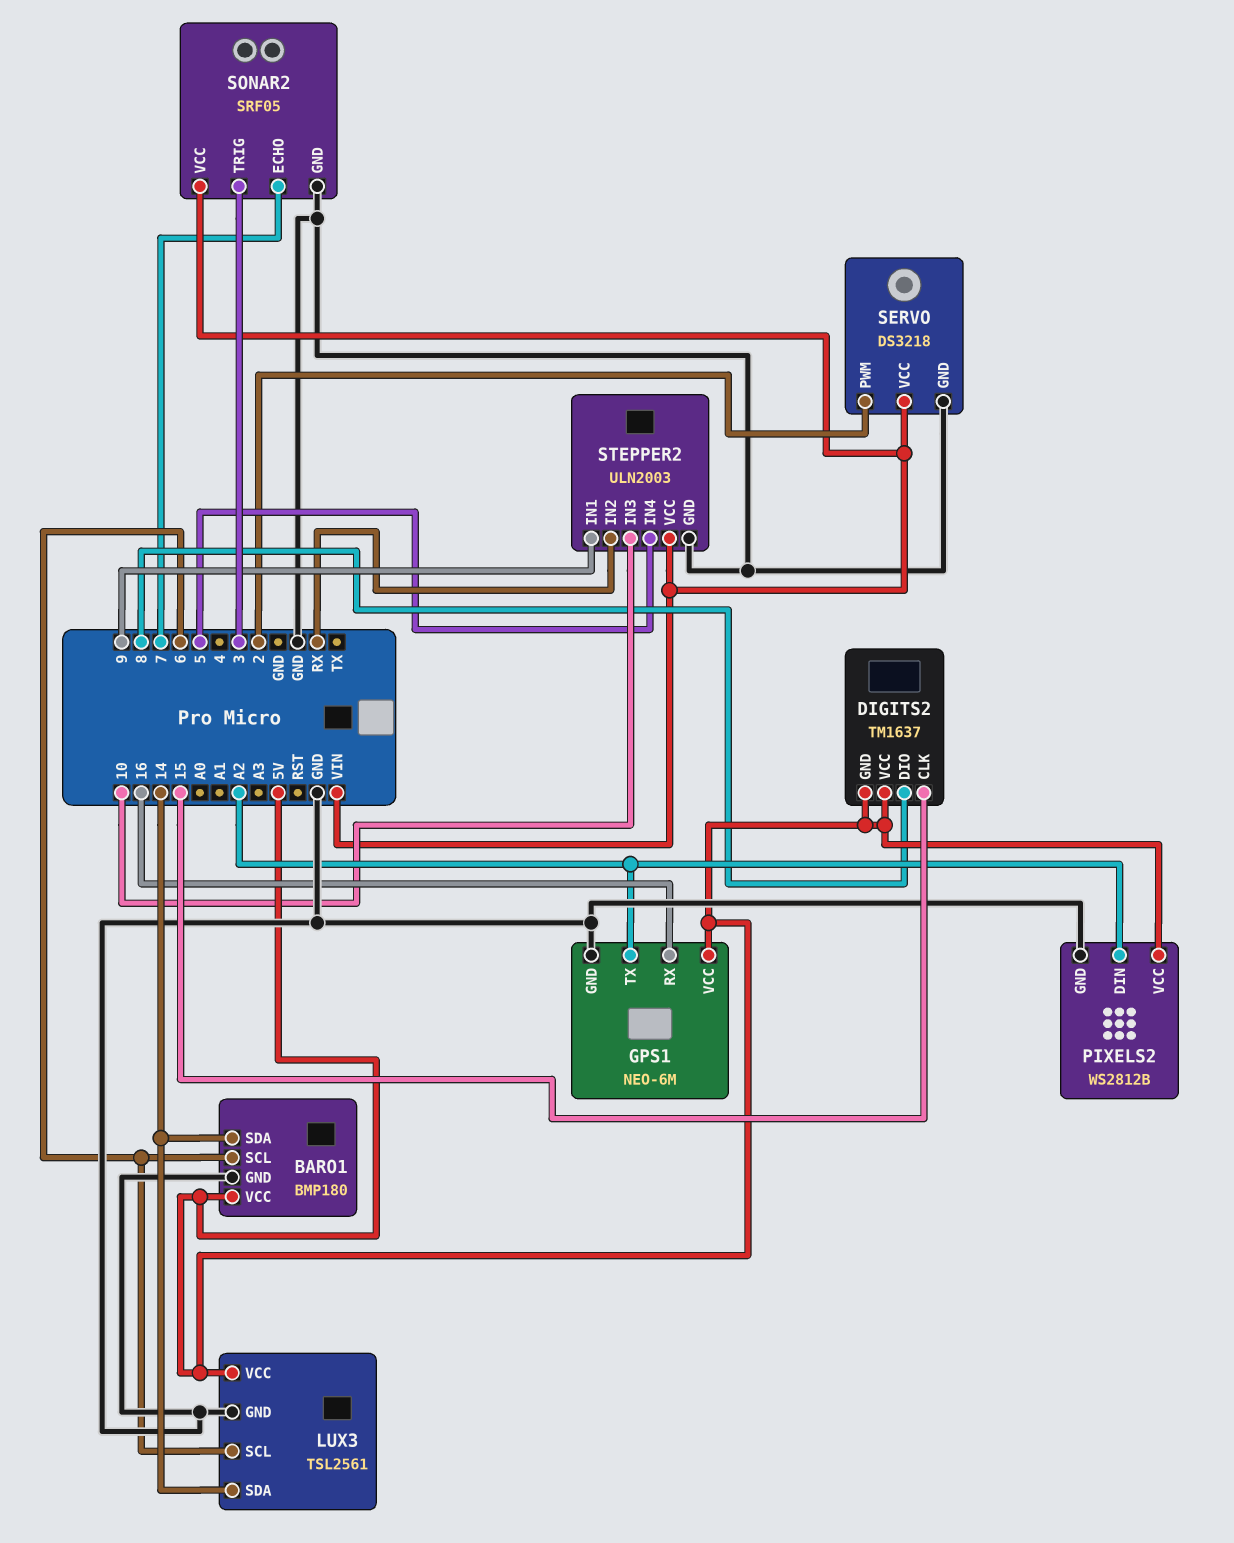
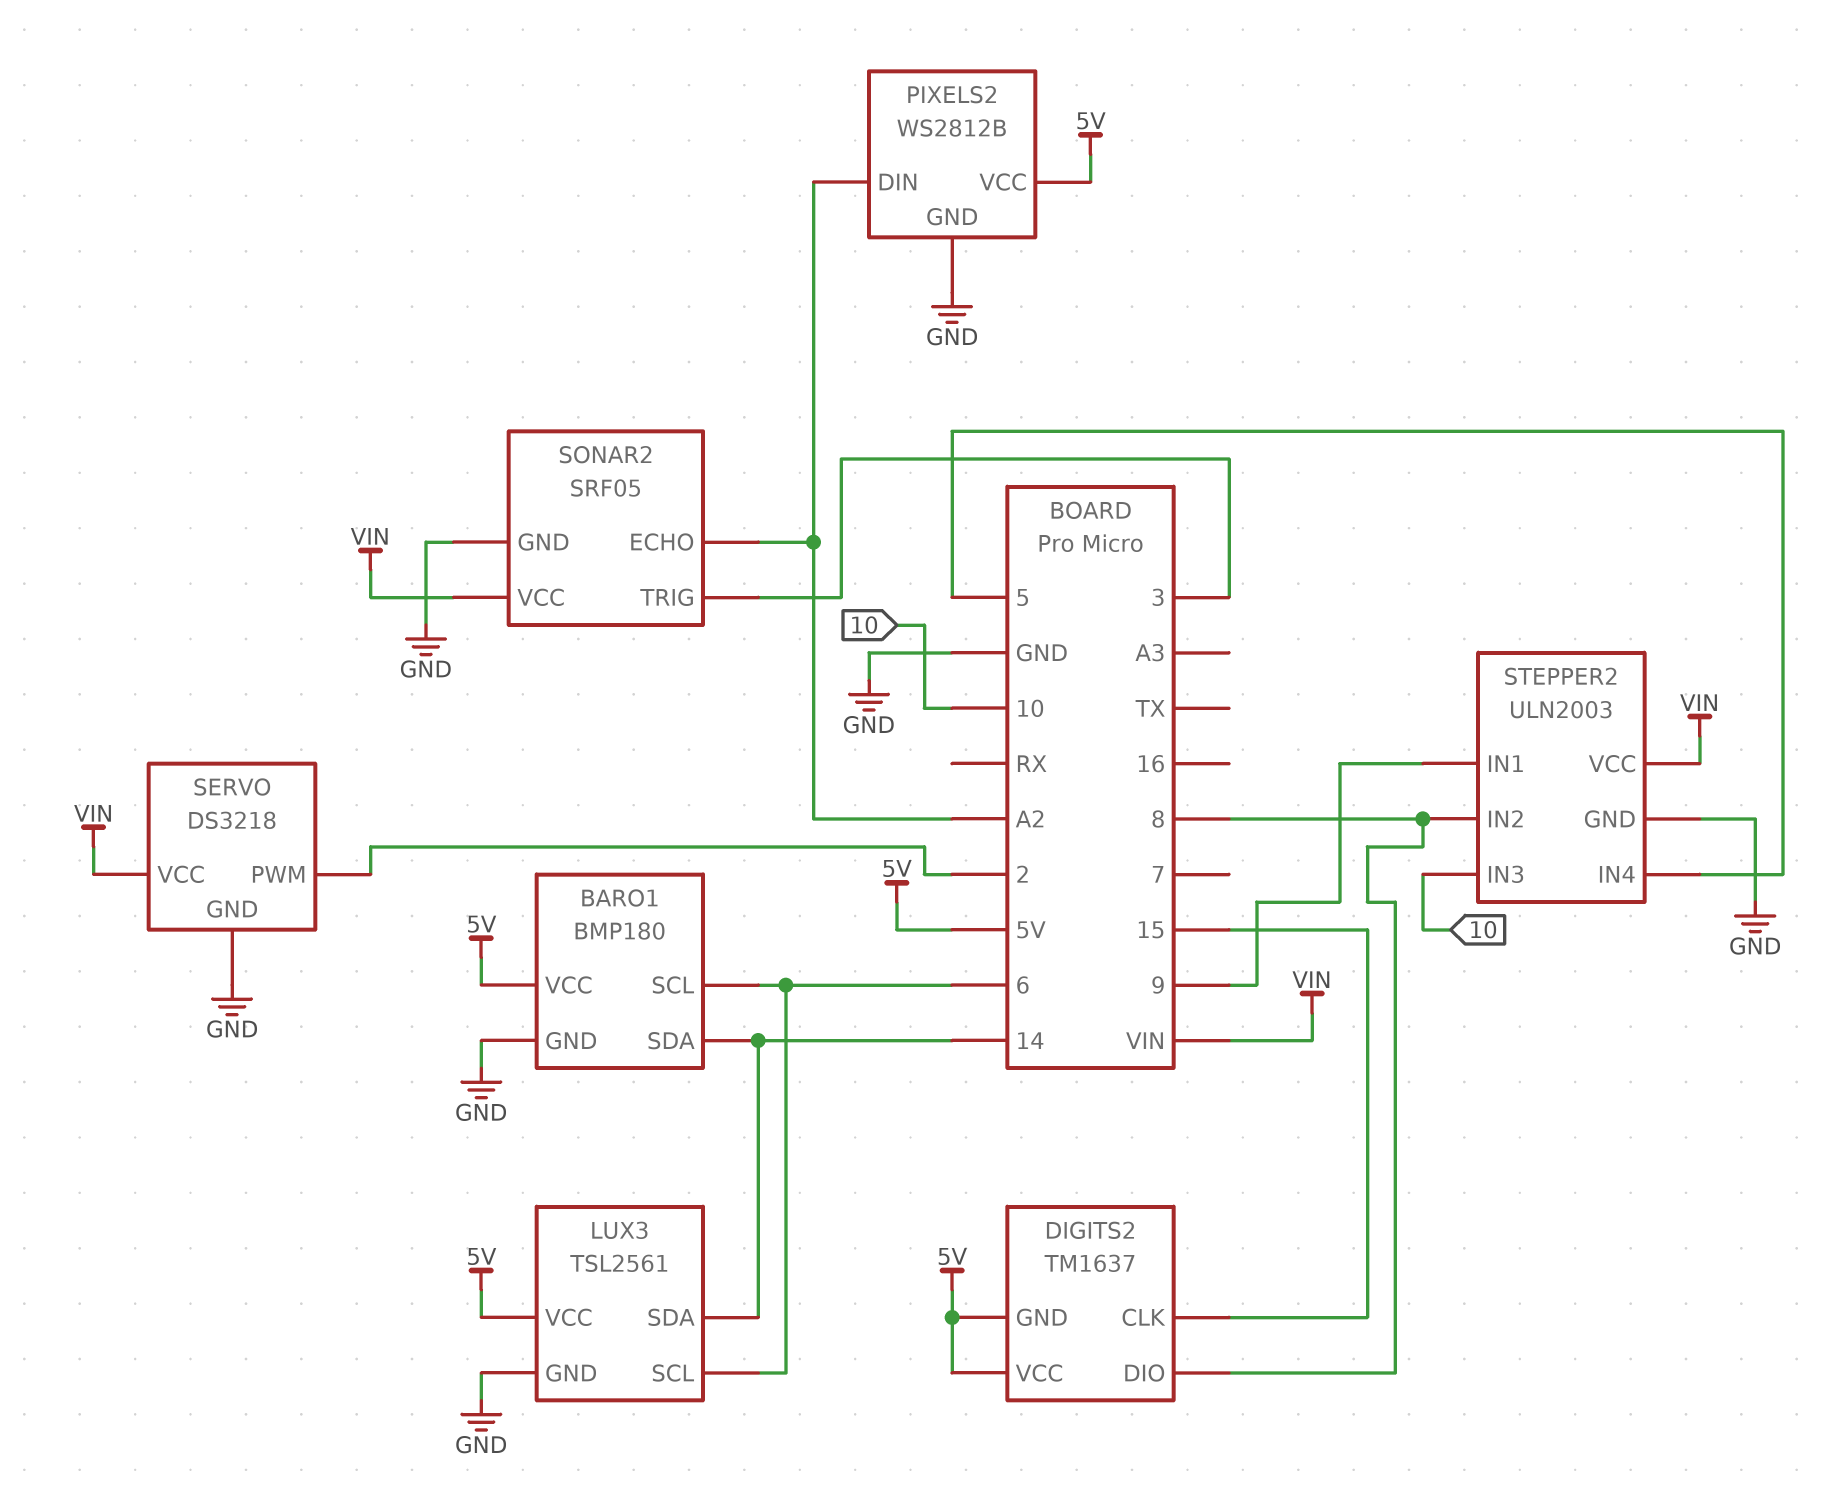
GPS1: NEO-6M -> none
GPS1 pin GND: GND -> none
GPS1 pin RX: 16 -> none
GPS1 pin TX: A2 -> none
GPS1 pin VCC: 5V -> none
SONAR2 pin ECHO: 7 -> A2
STEPPER2 pin IN2: RX -> 8

